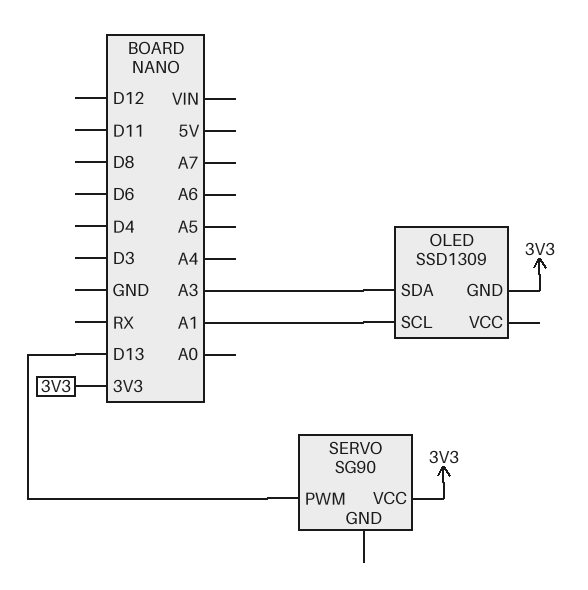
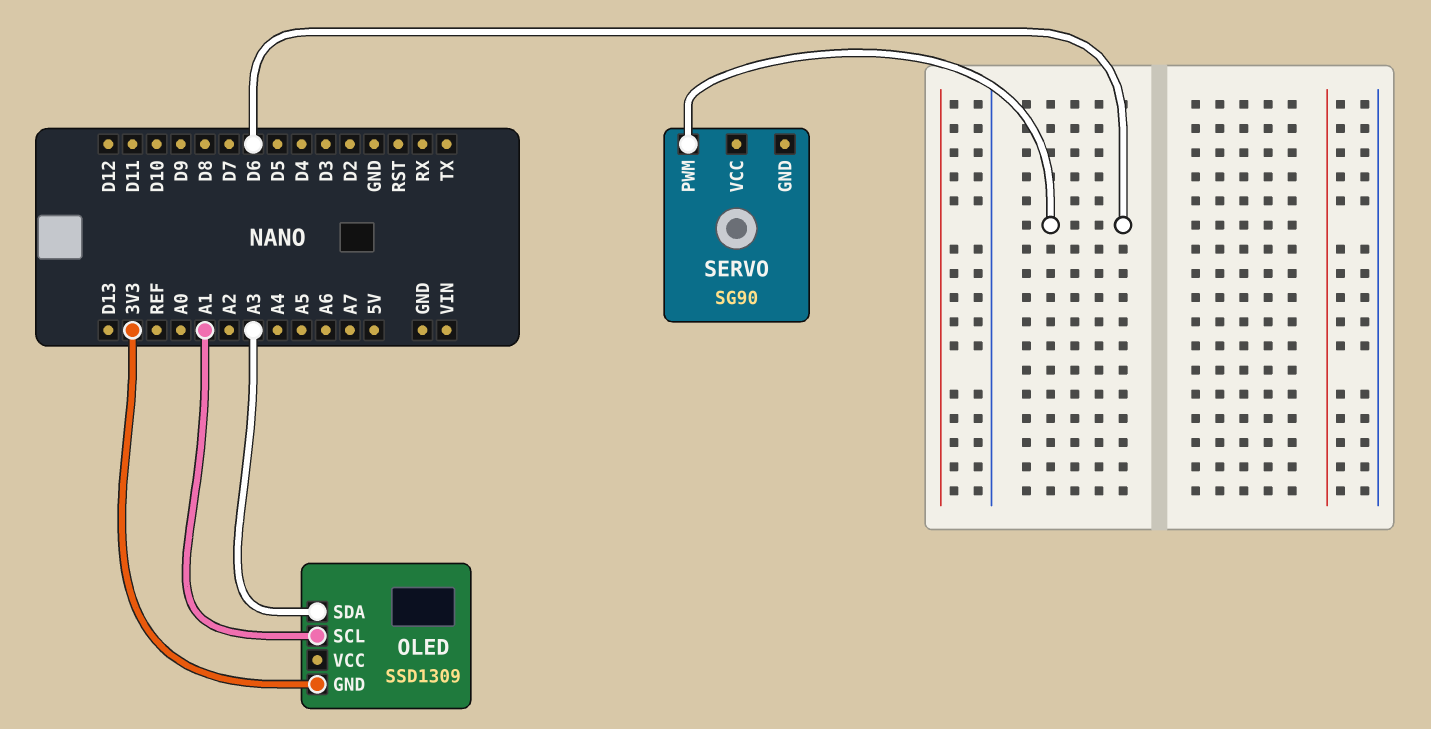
SERVO pin PWM: D13 -> D6
SERVO pin VCC: 3V3 -> none

